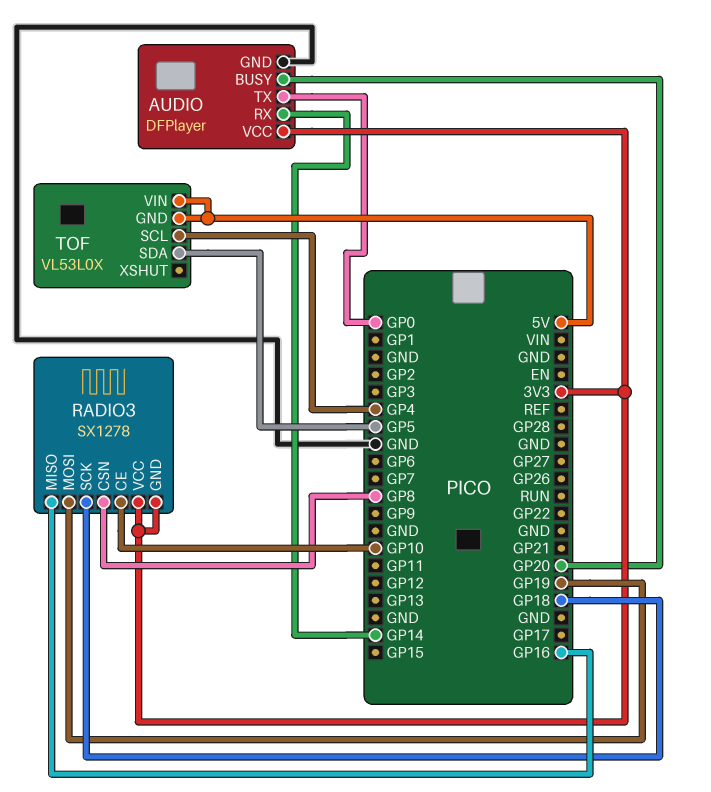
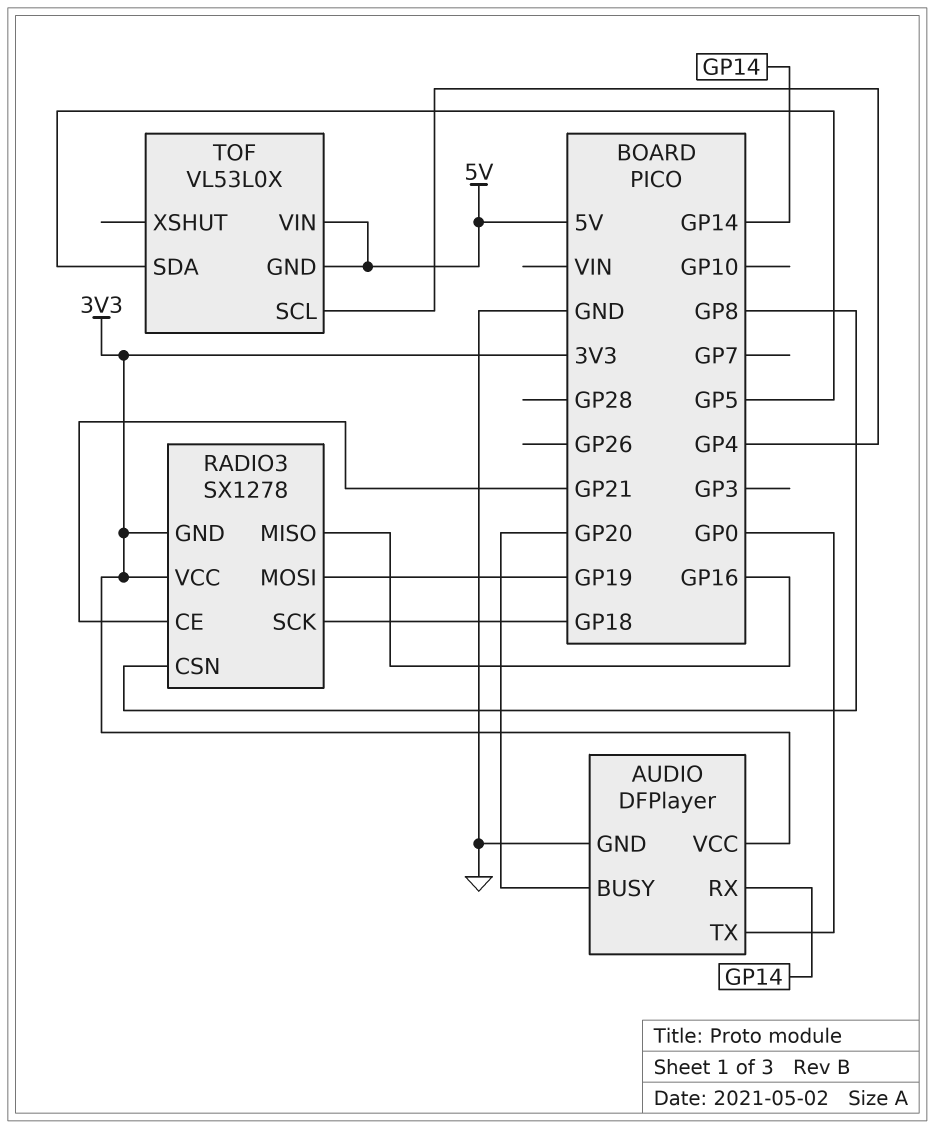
RADIO3 pin CE: GP10 -> GP21

